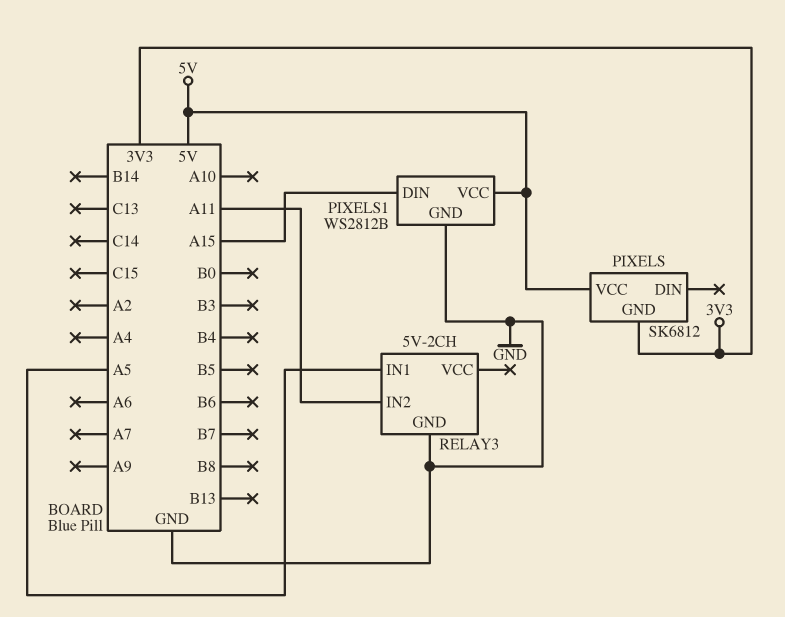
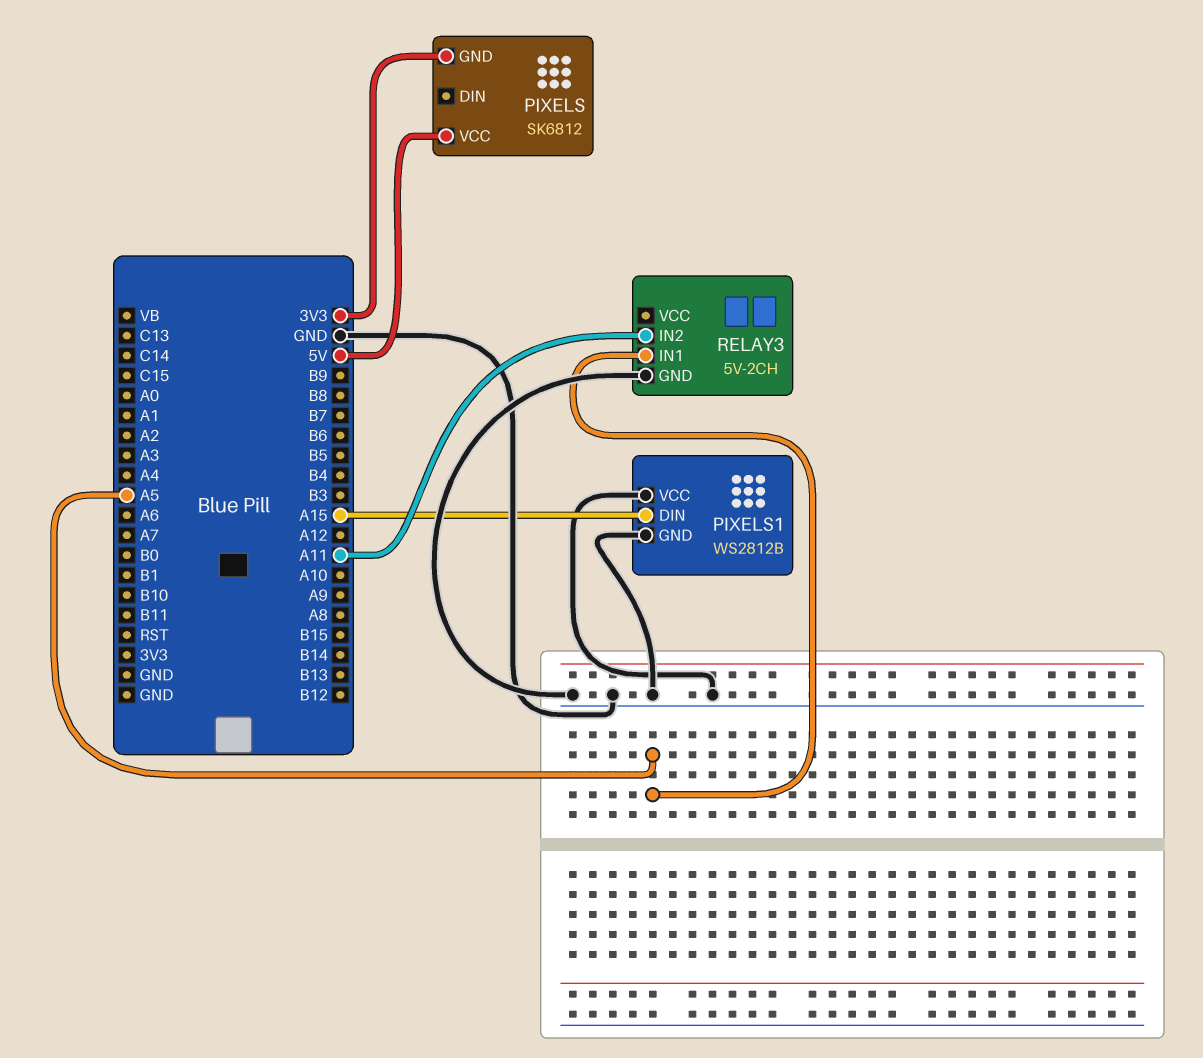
PIXELS1 pin VCC: 5V -> GND

